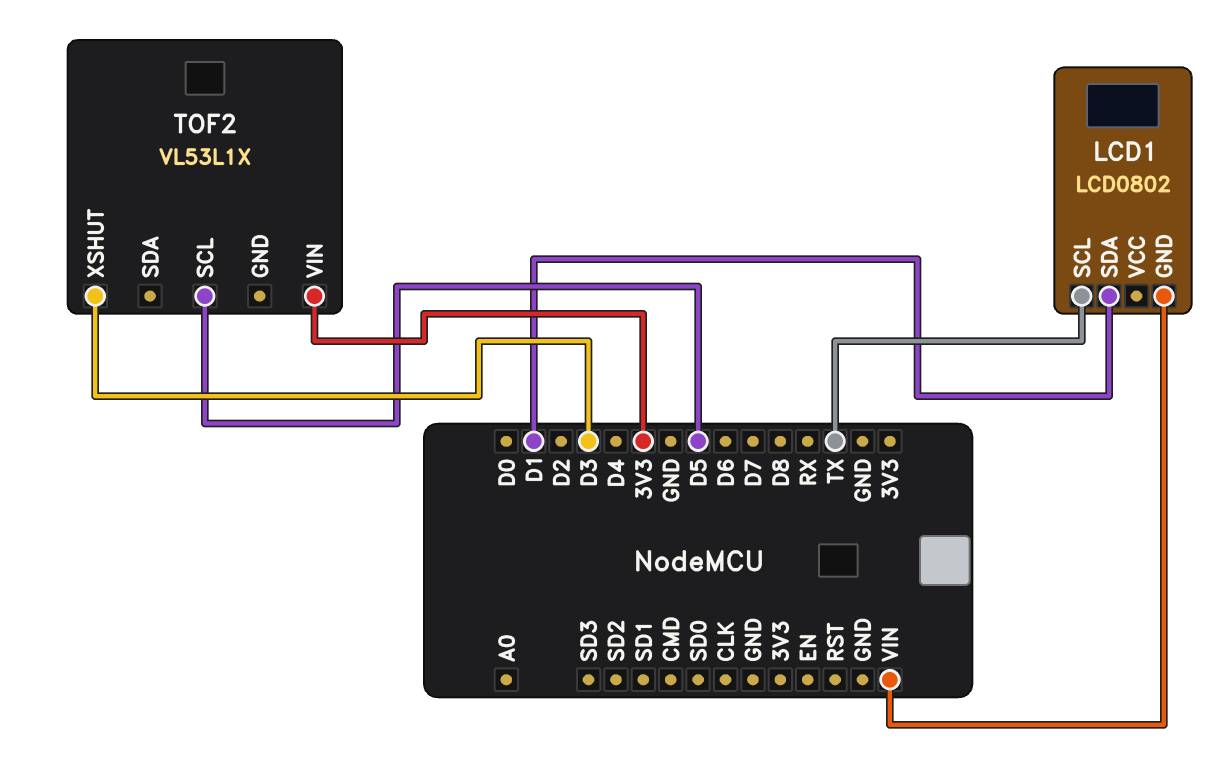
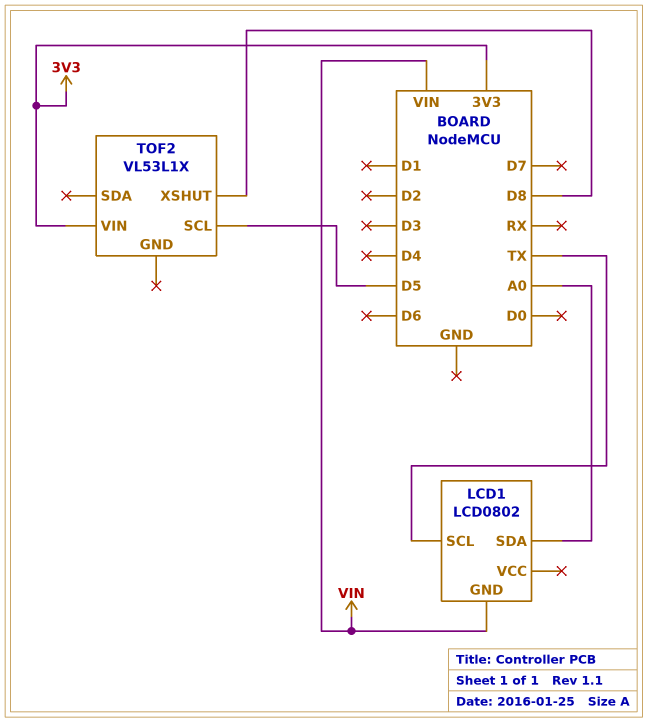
LCD1 pin SDA: D1 -> A0
TOF2 pin XSHUT: D3 -> D8

